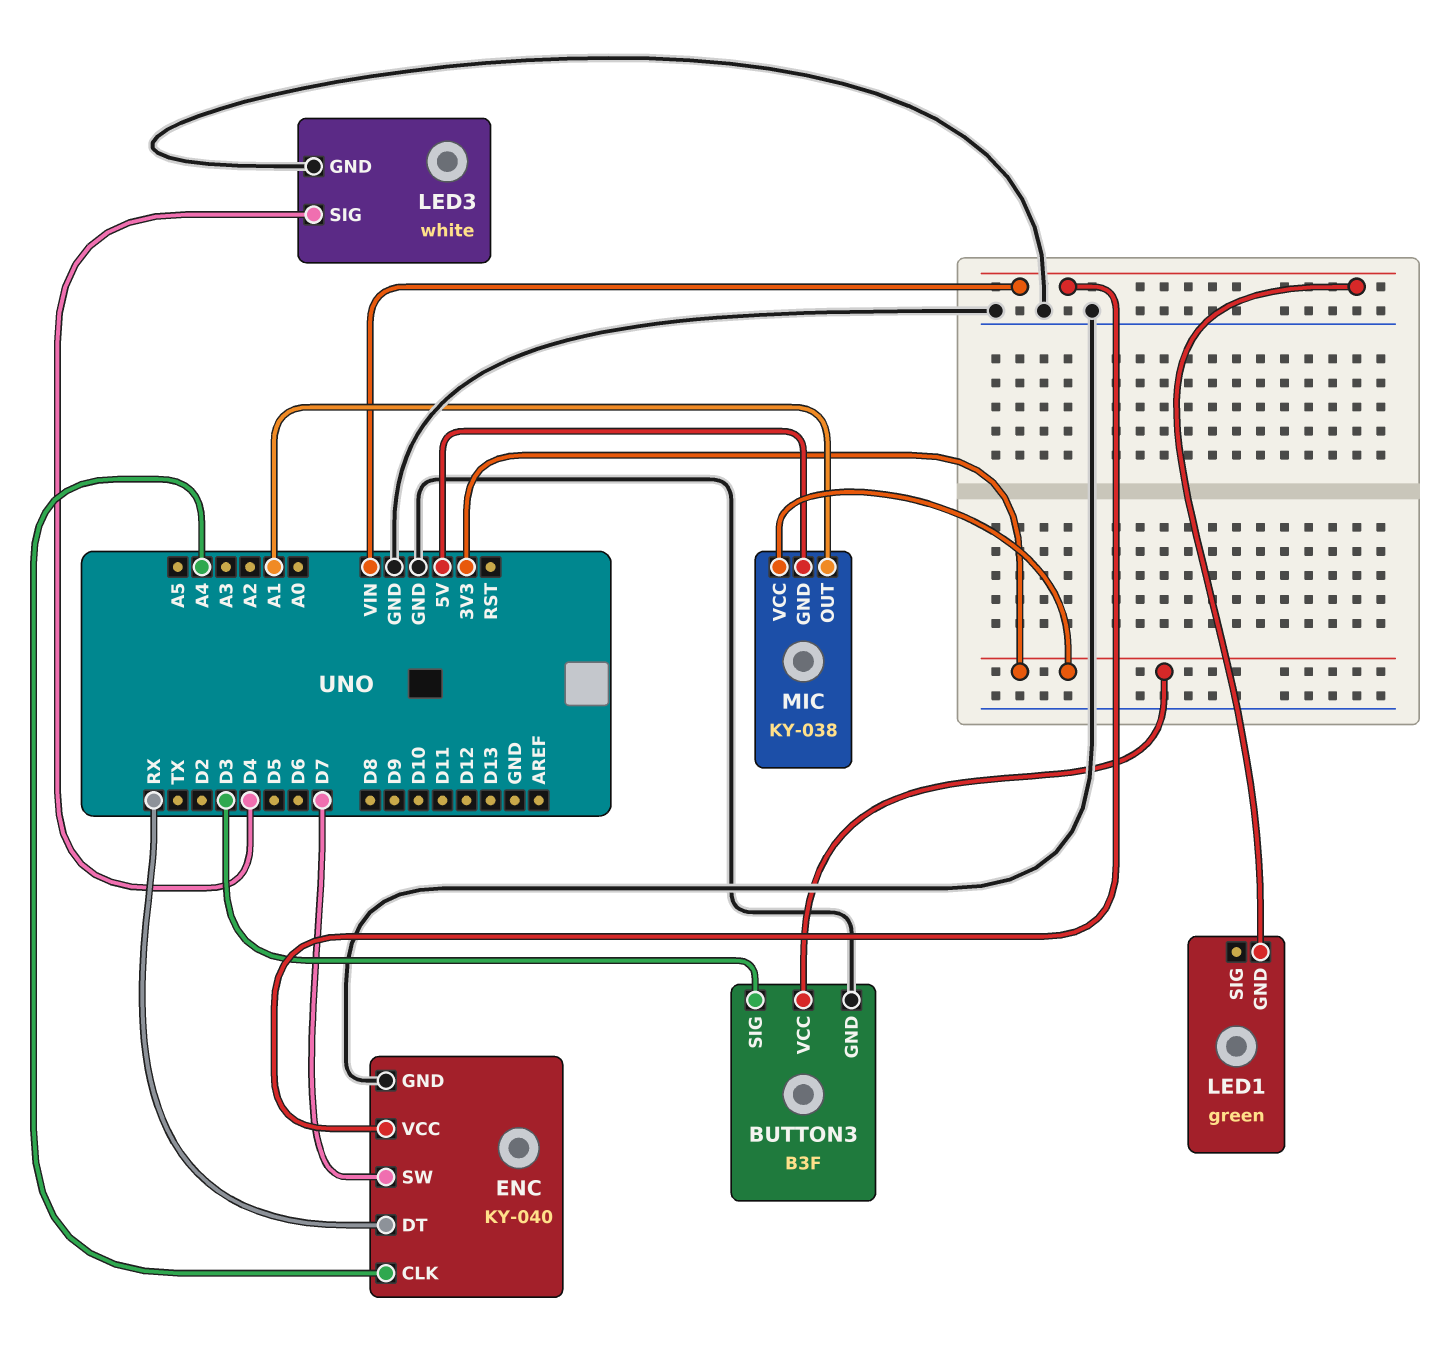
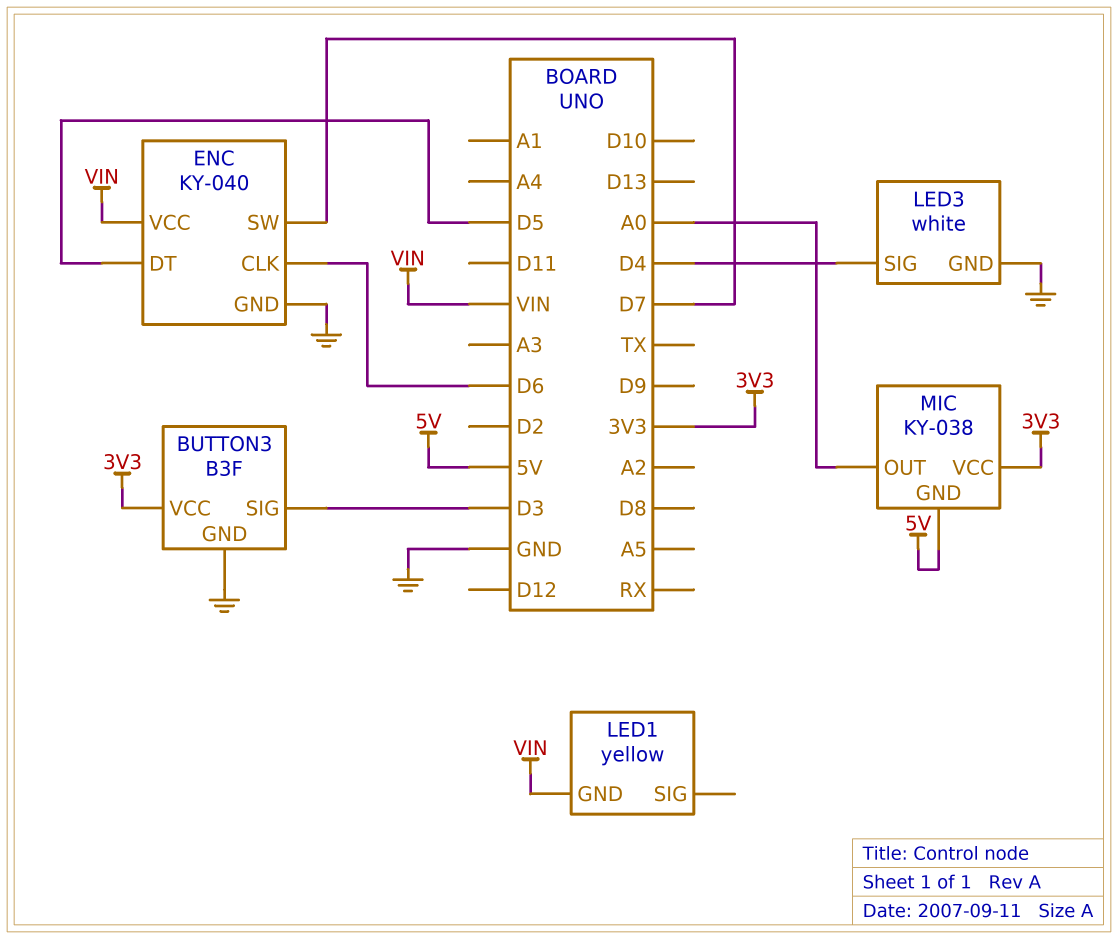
ENC pin CLK: A4 -> D6
ENC pin DT: RX -> D5
LED1: green -> yellow
MIC pin OUT: A1 -> A0

